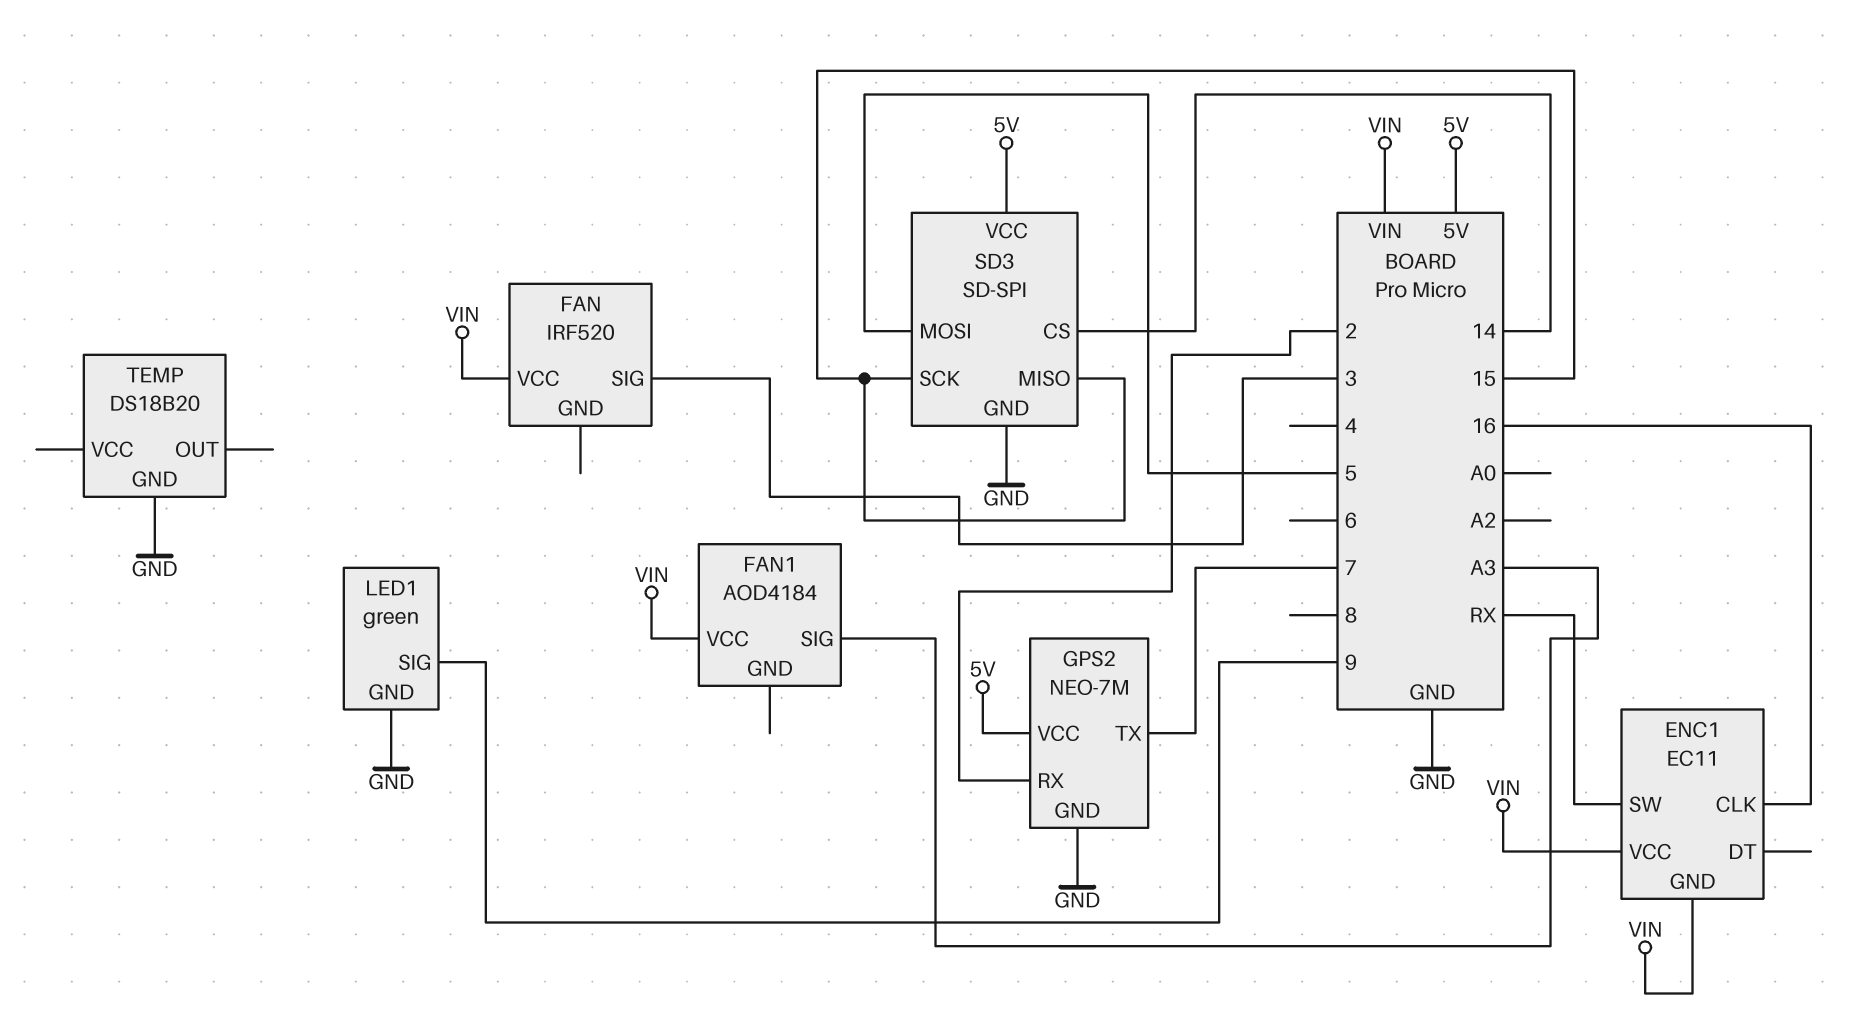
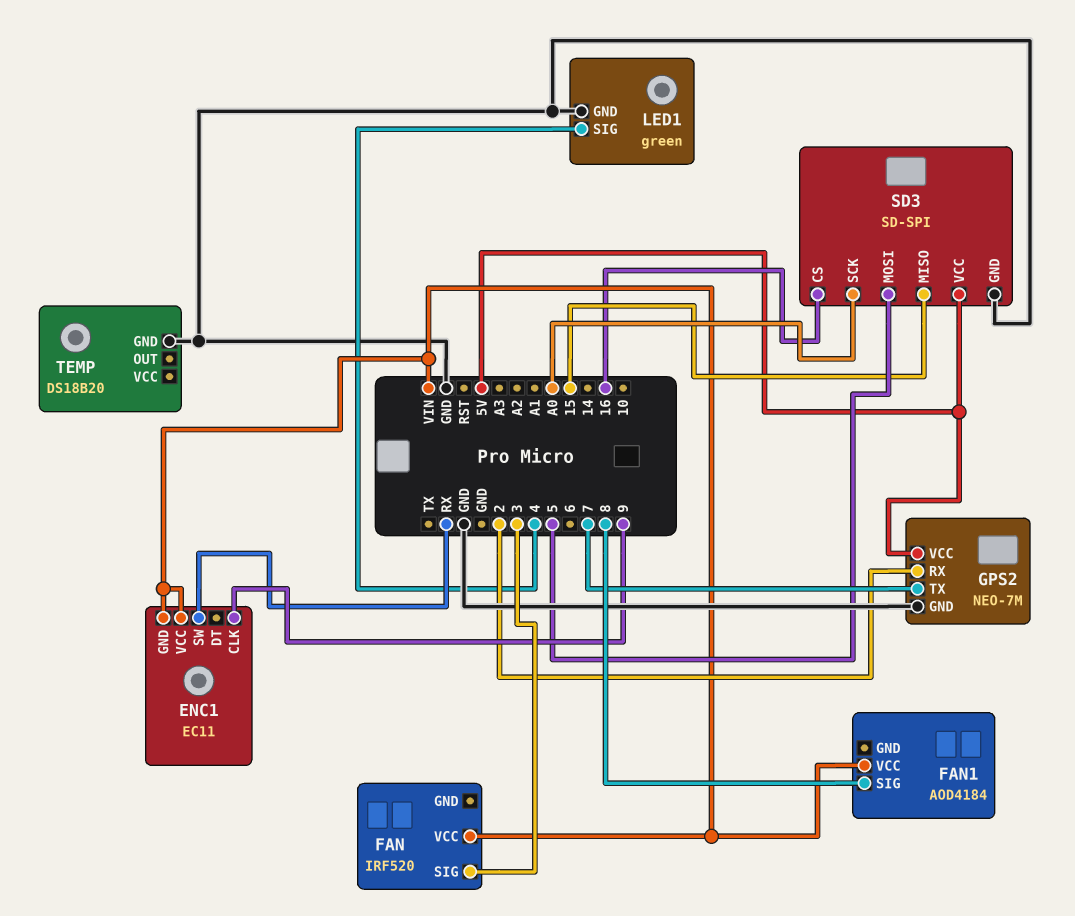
ENC1 pin CLK: 16 -> 9
FAN1 pin SIG: A3 -> 8
LED1 pin SIG: 9 -> 4
SD3 pin CS: 14 -> 16
SD3 pin SCK: 15 -> A0

